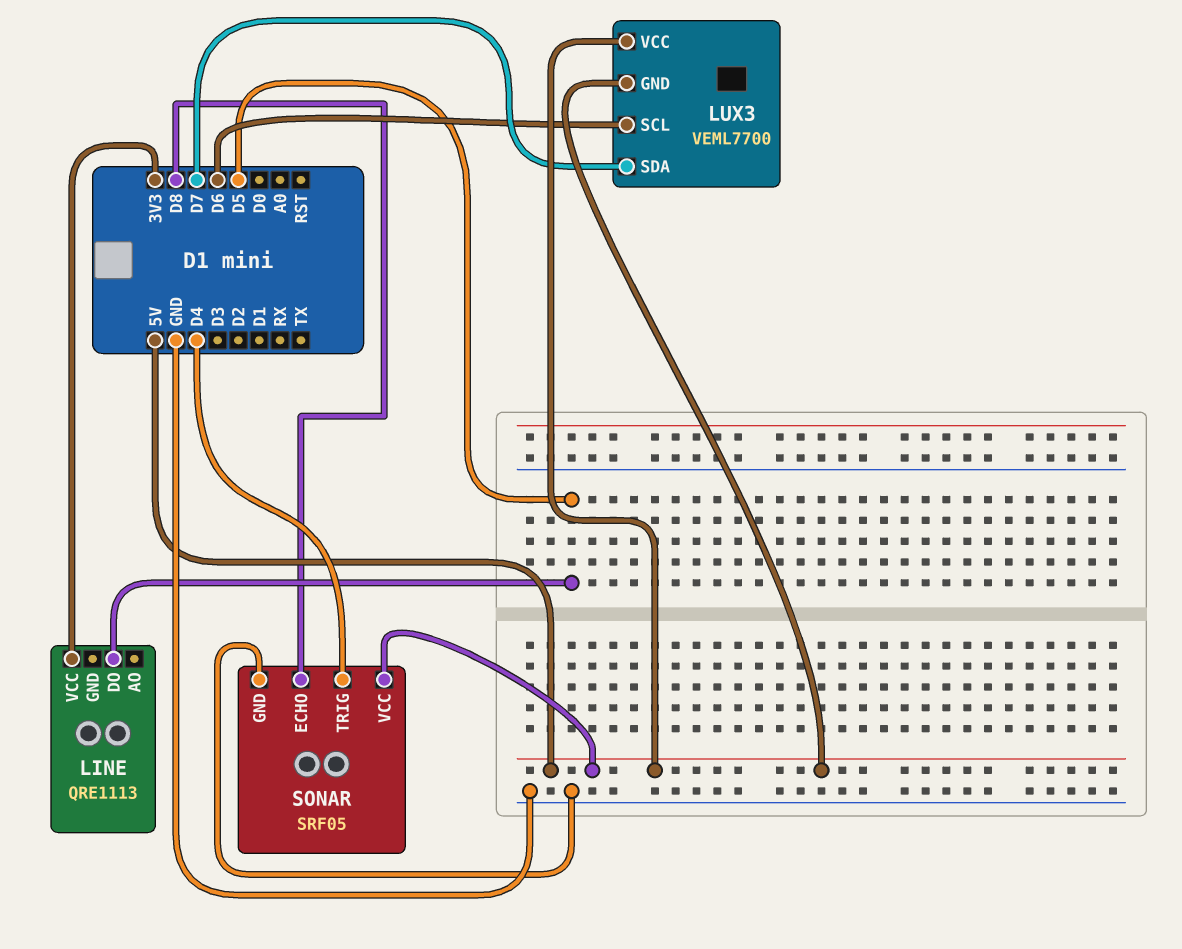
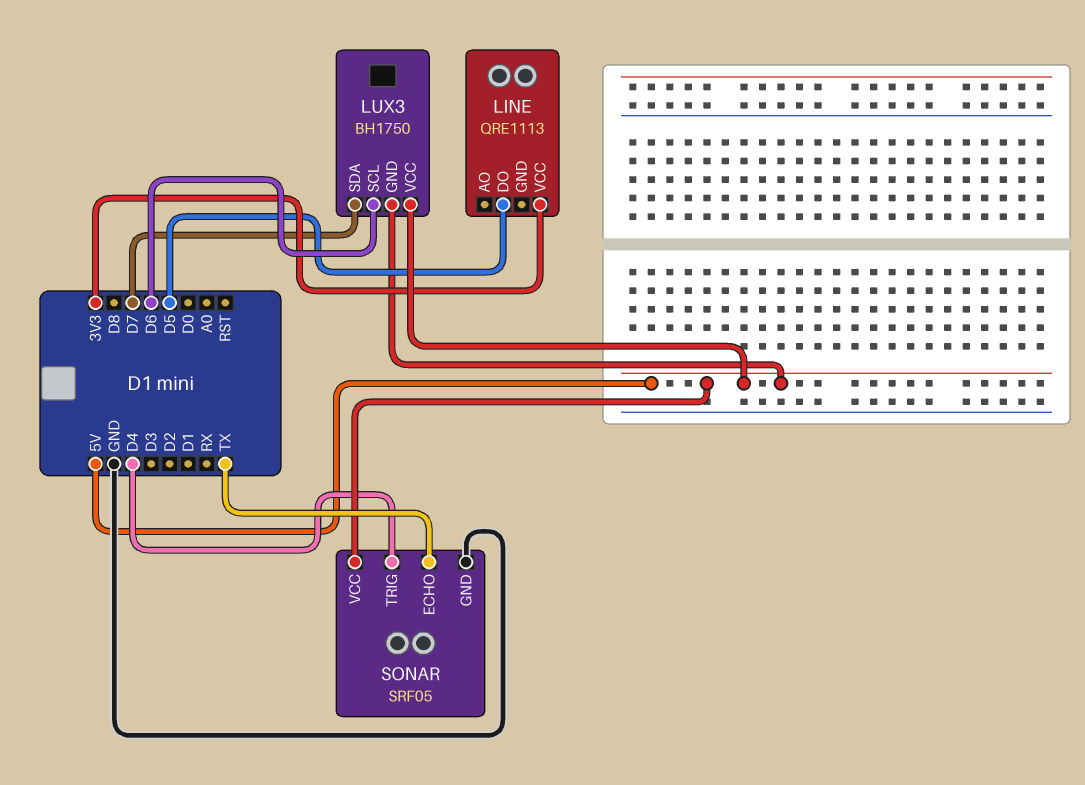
LUX3: VEML7700 -> BH1750
SONAR pin ECHO: D8 -> TX

